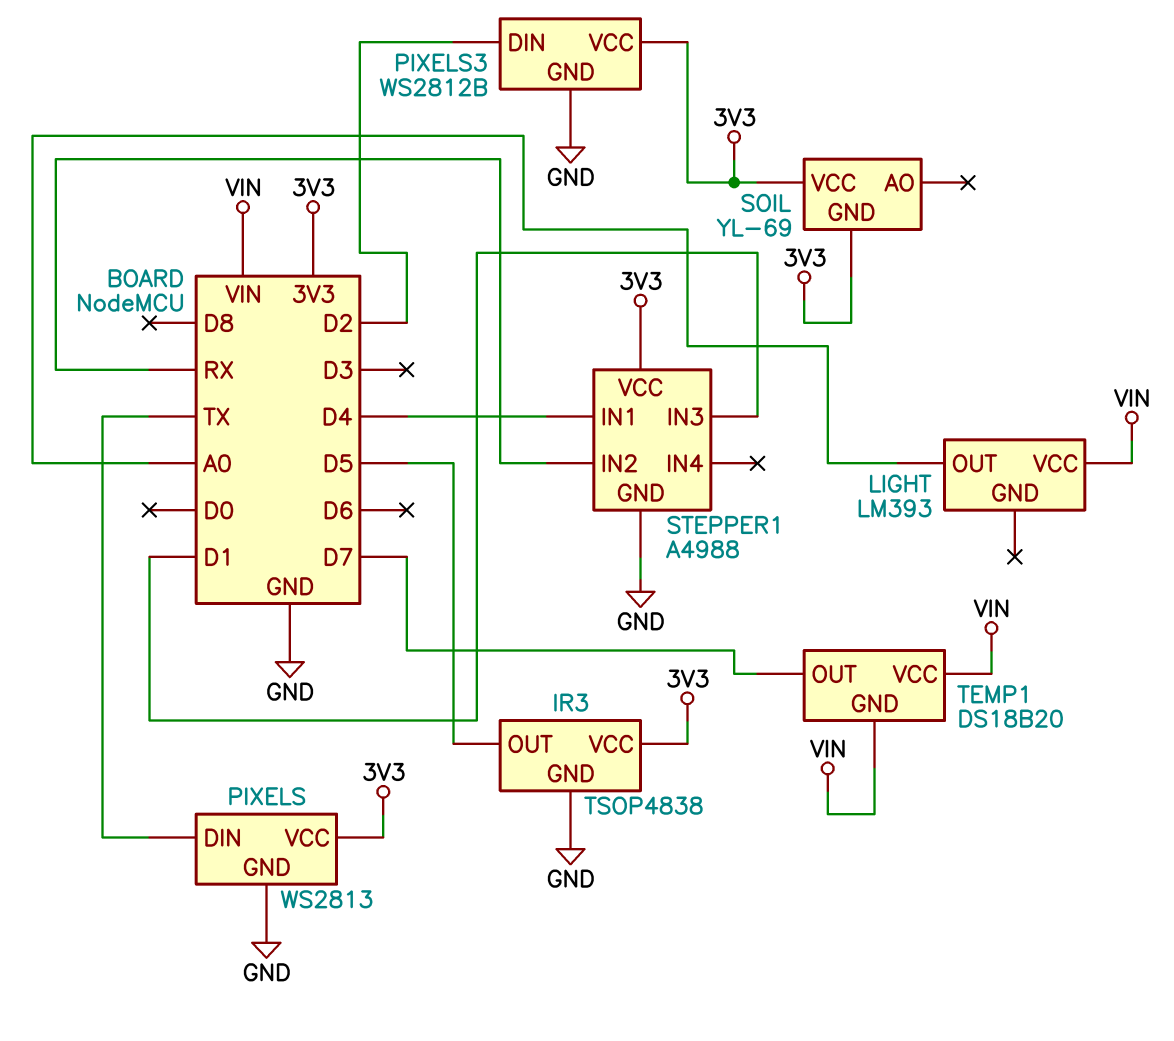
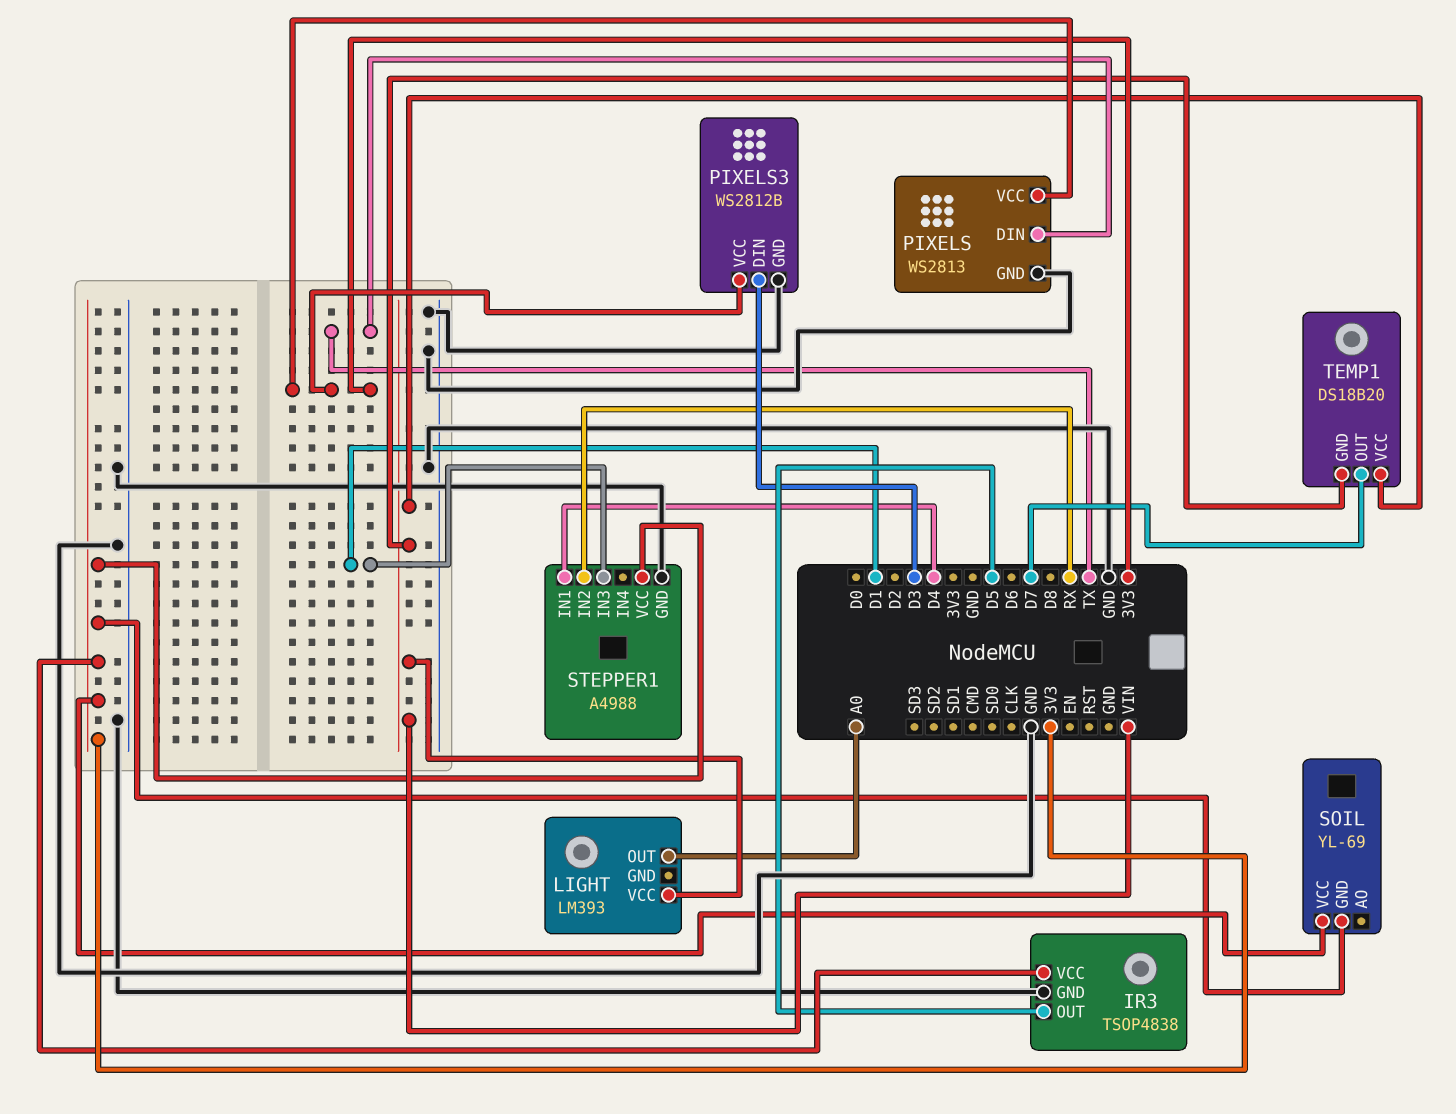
PIXELS3 pin DIN: D2 -> D3

